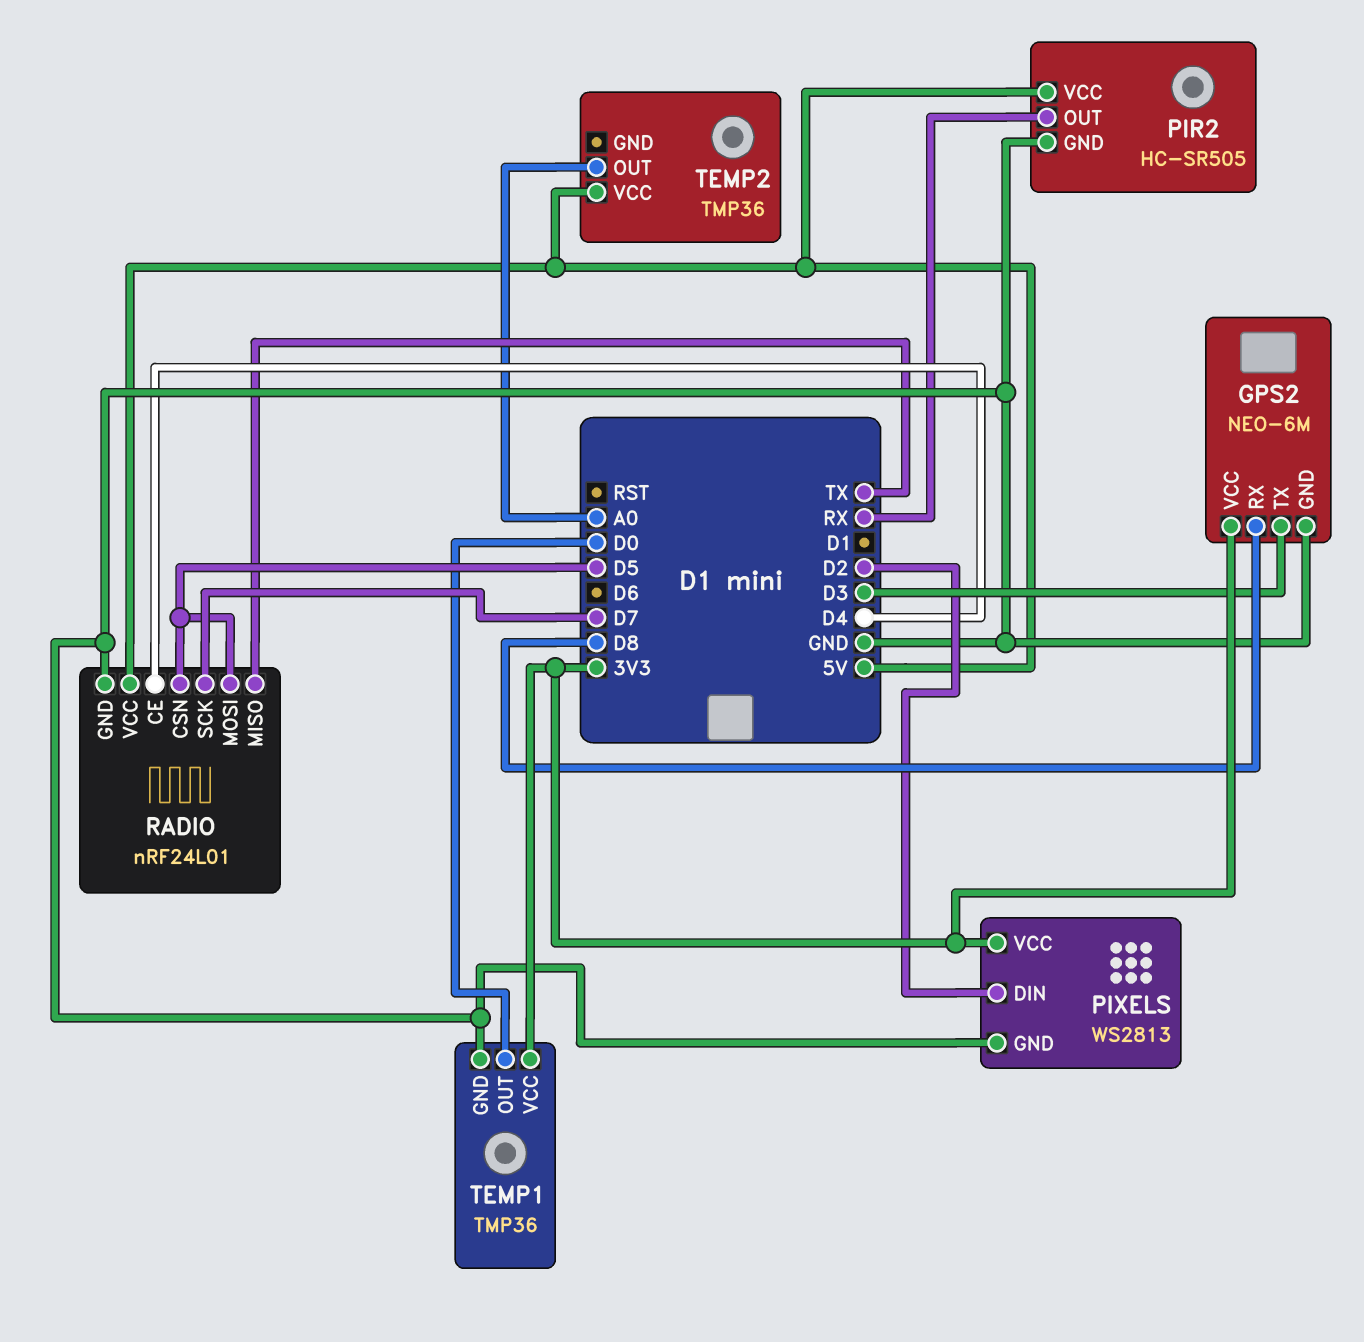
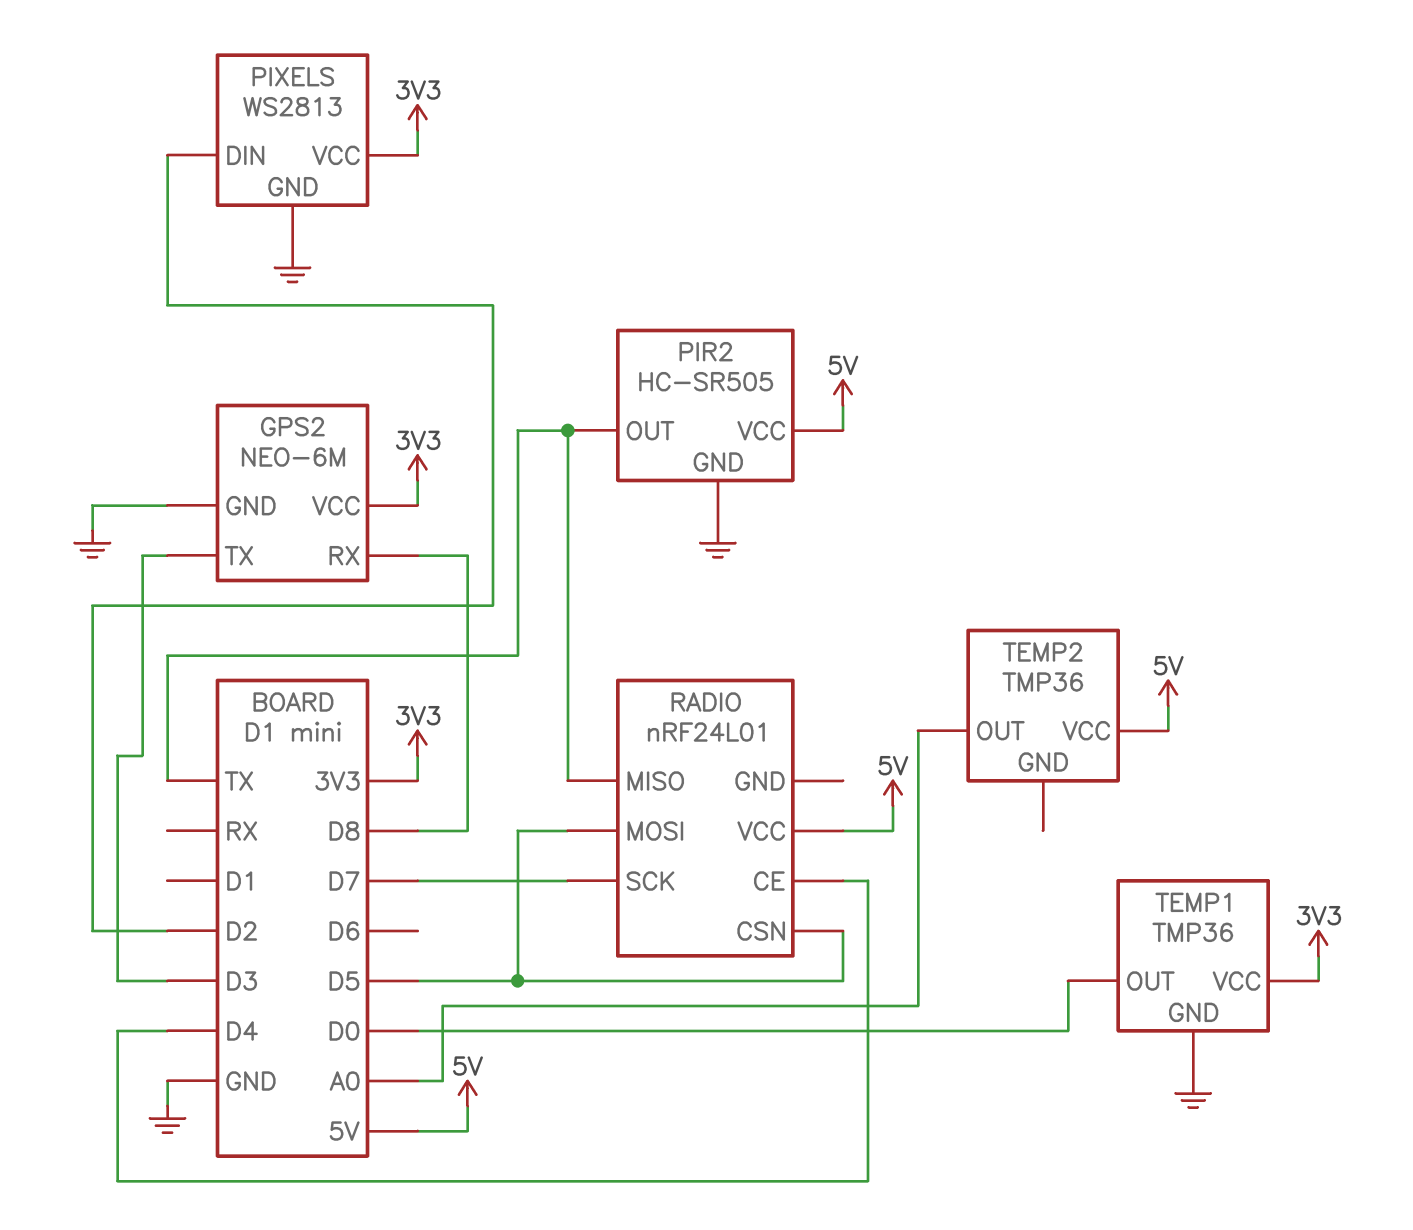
PIR2 pin OUT: RX -> TX
RADIO pin GND: GND -> none

